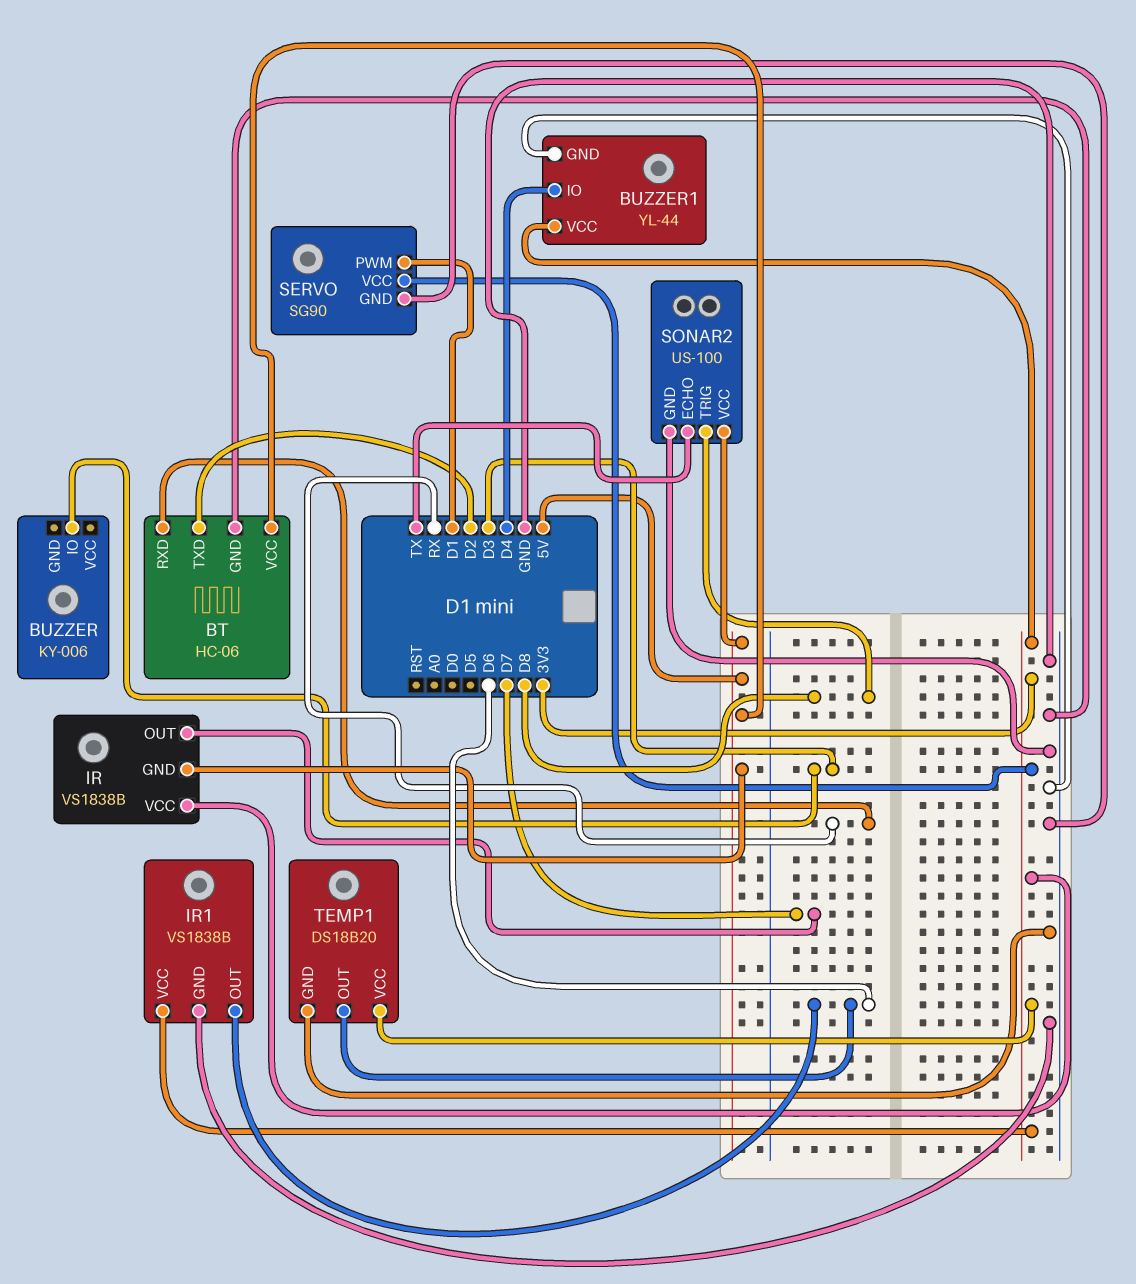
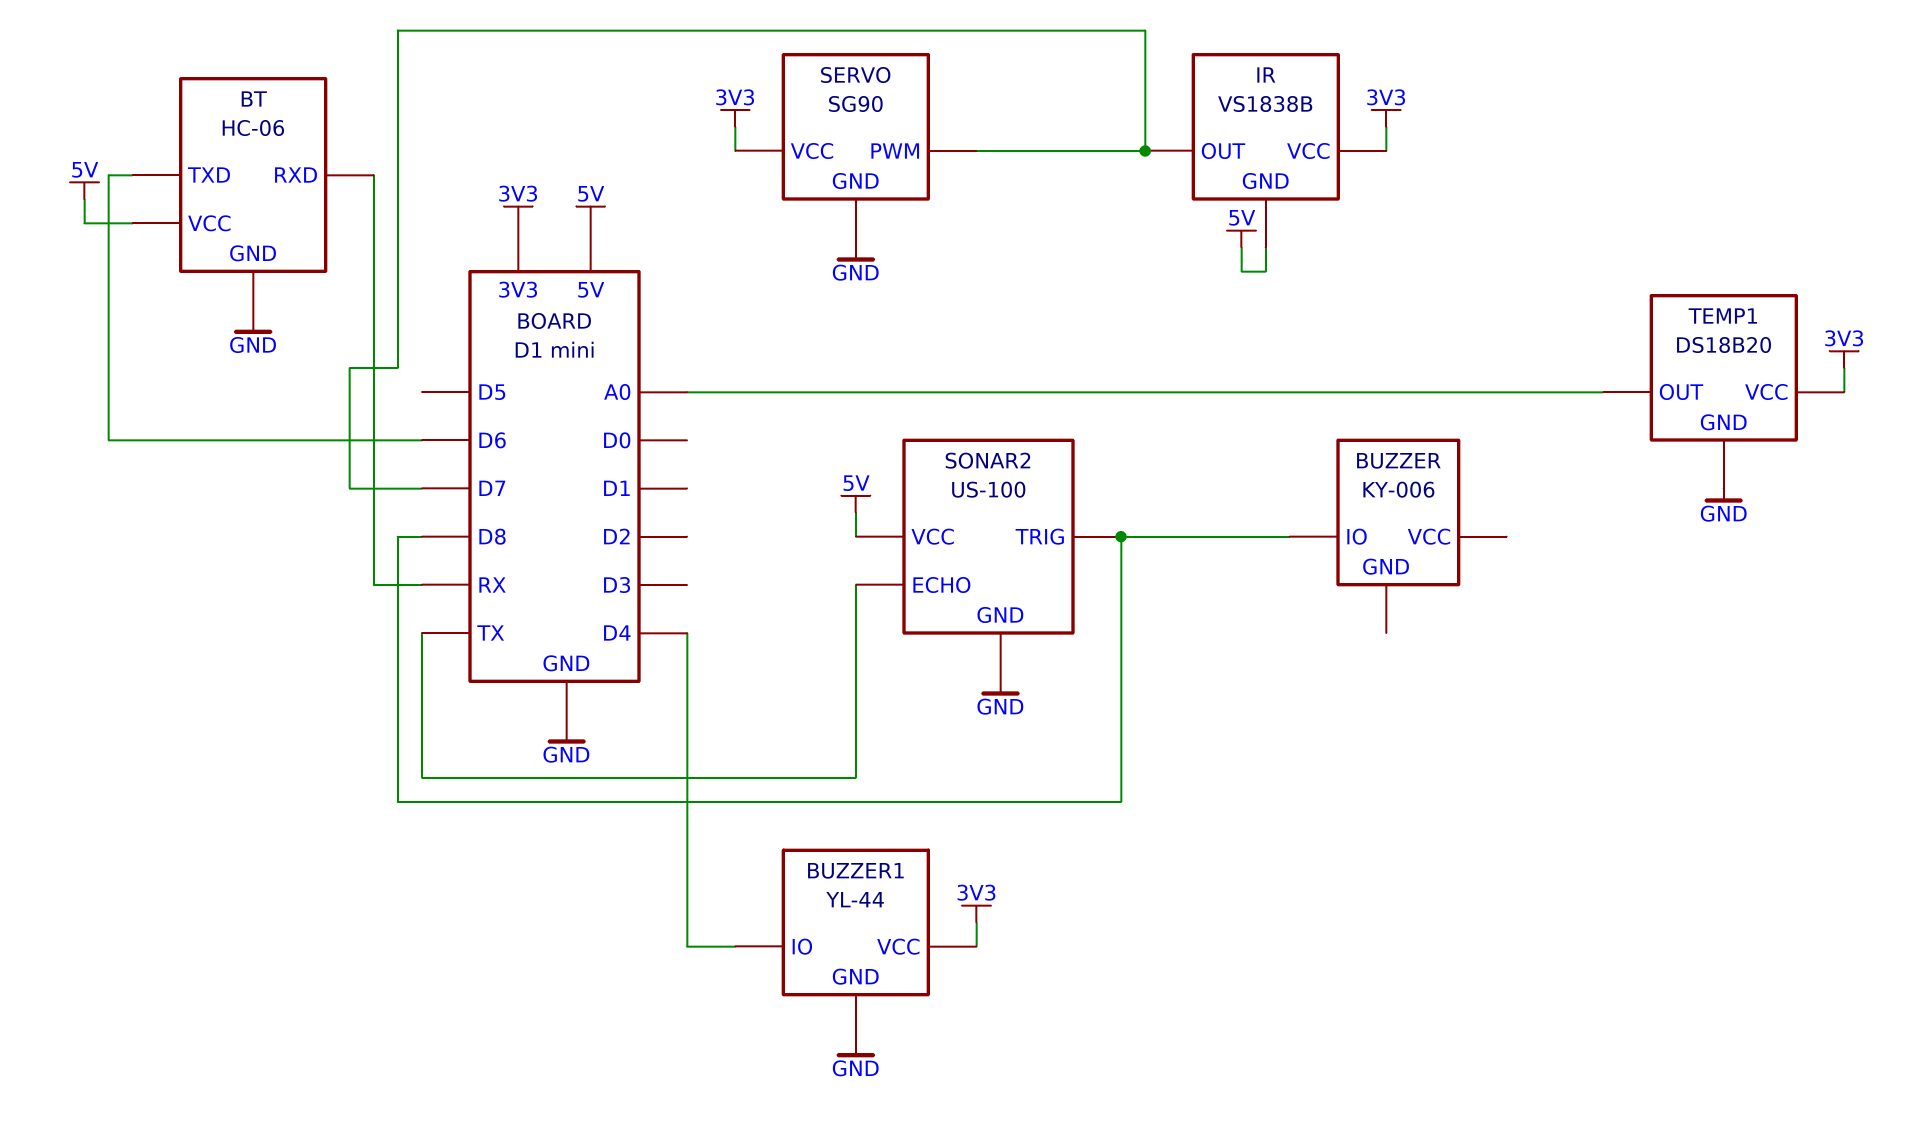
BT pin TXD: D2 -> D6
BUZZER pin IO: D3 -> D8
IR1: VS1838B -> none
IR1 pin GND: GND -> none
IR1 pin OUT: D6 -> none
IR1 pin VCC: 3V3 -> none
SERVO pin PWM: D1 -> D7
TEMP1 pin OUT: D6 -> A0

